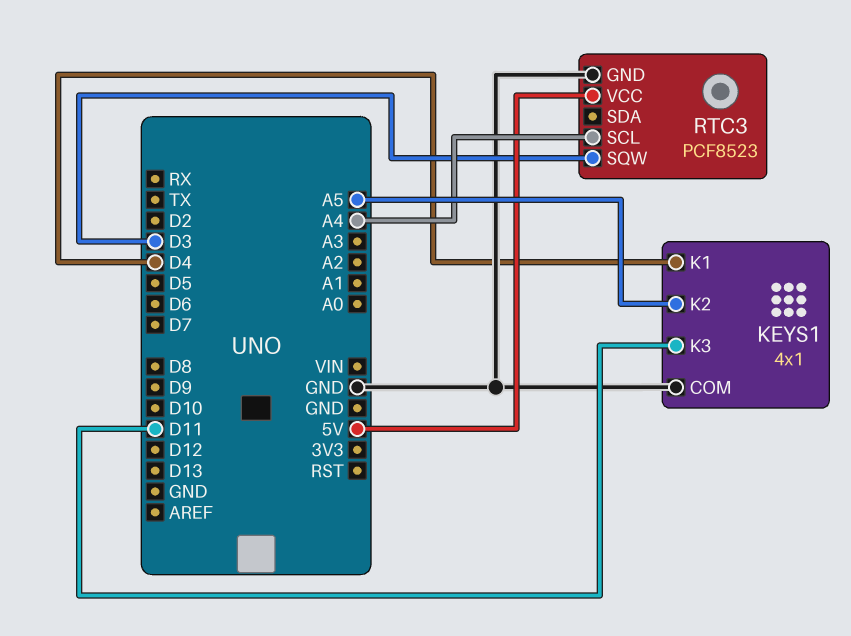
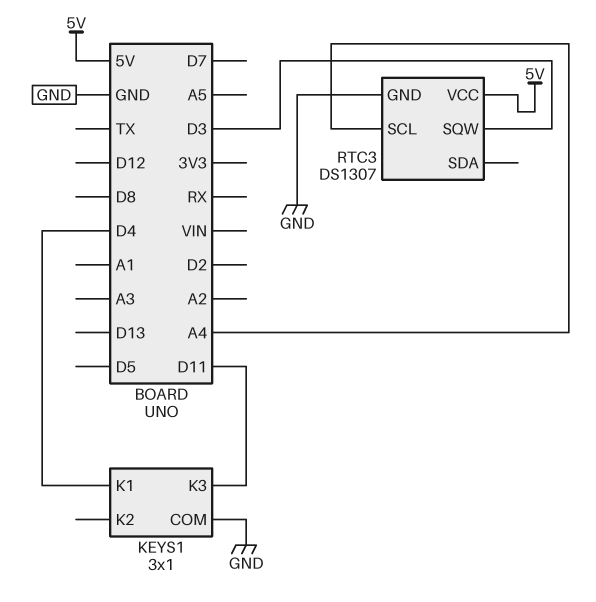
KEYS1: 4x1 -> 3x1
KEYS1 pin K2: A5 -> none
RTC3: PCF8523 -> DS1307

